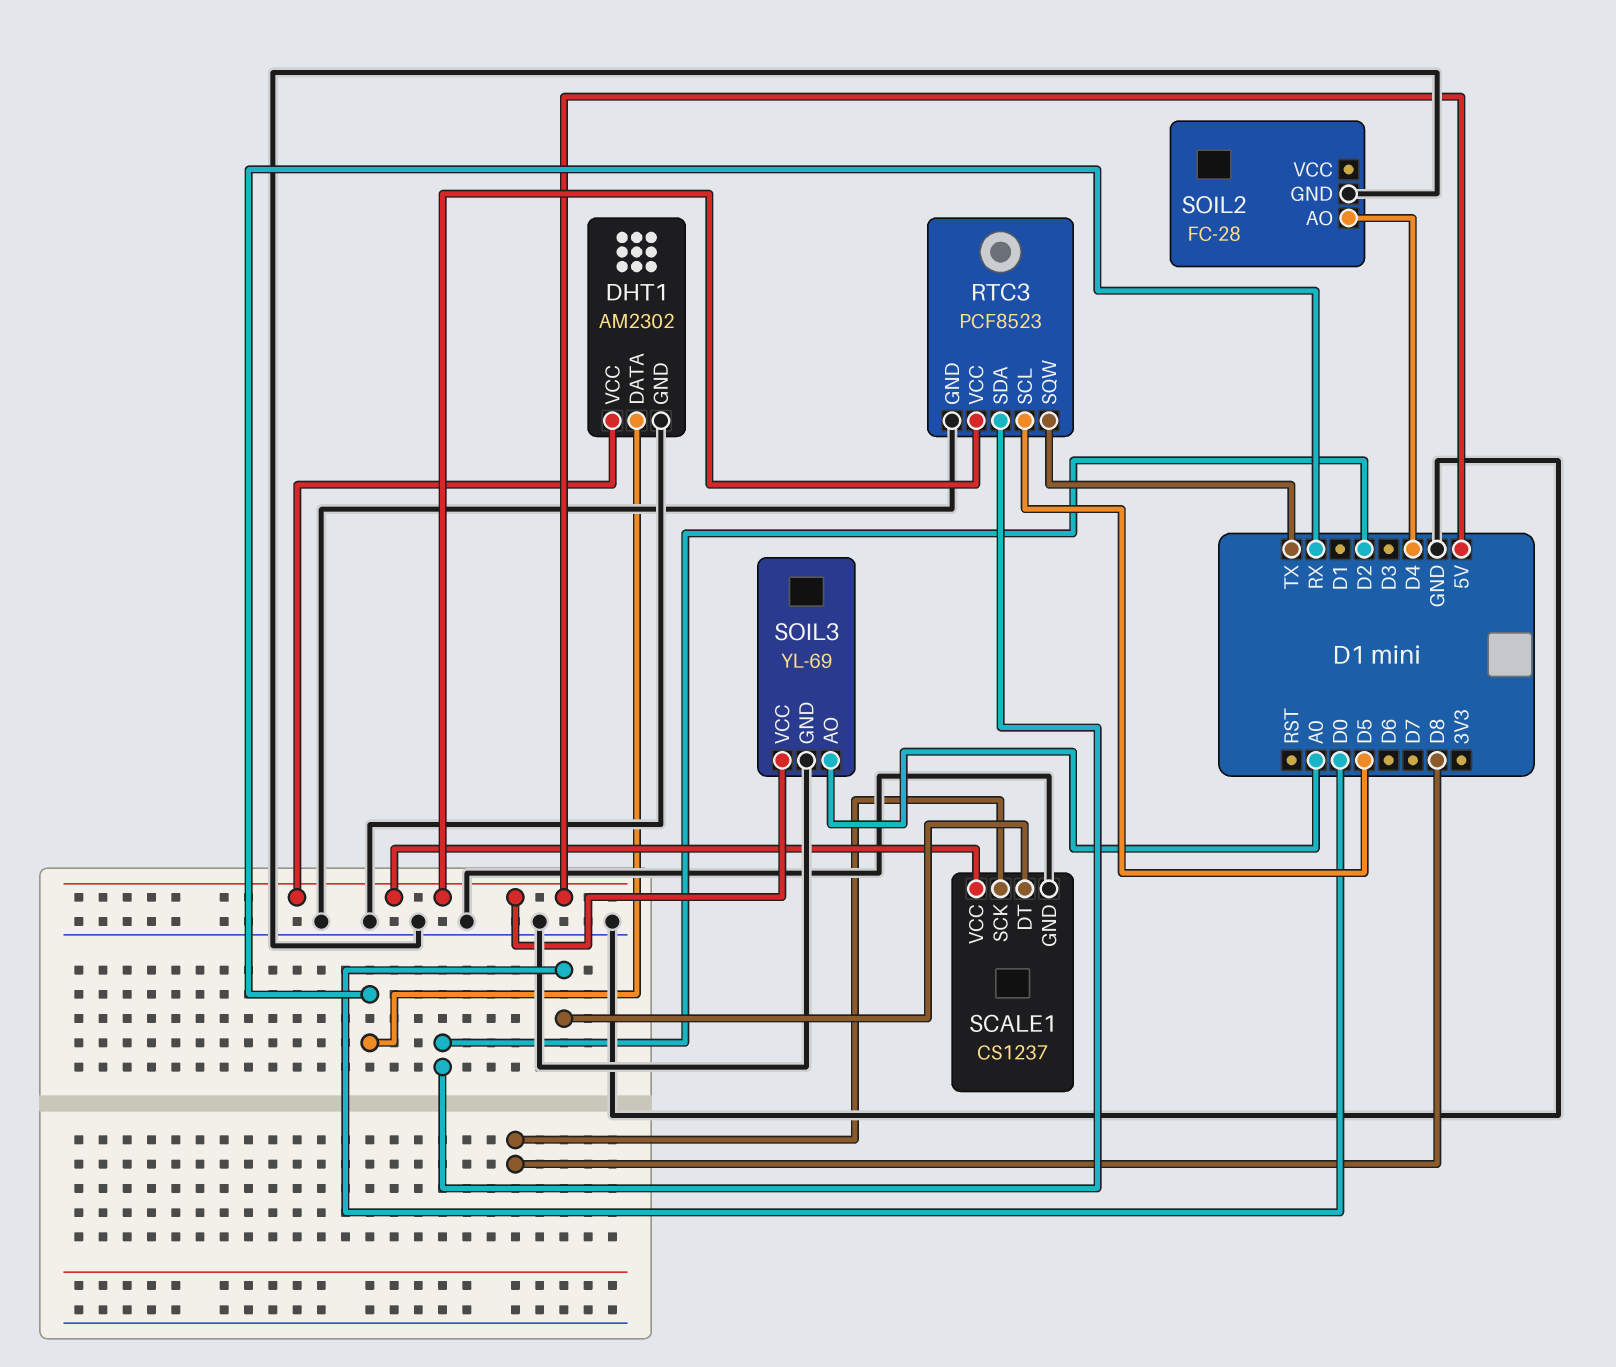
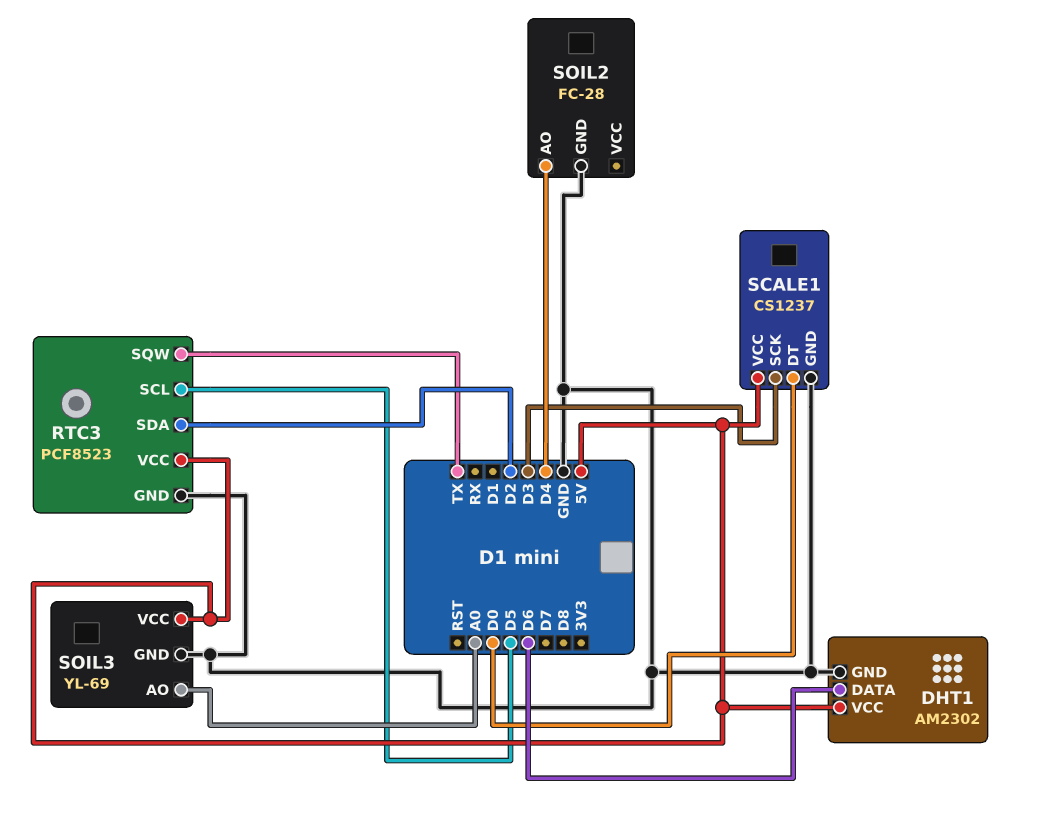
DHT1 pin DATA: RX -> D6
SCALE1 pin SCK: D8 -> D3

